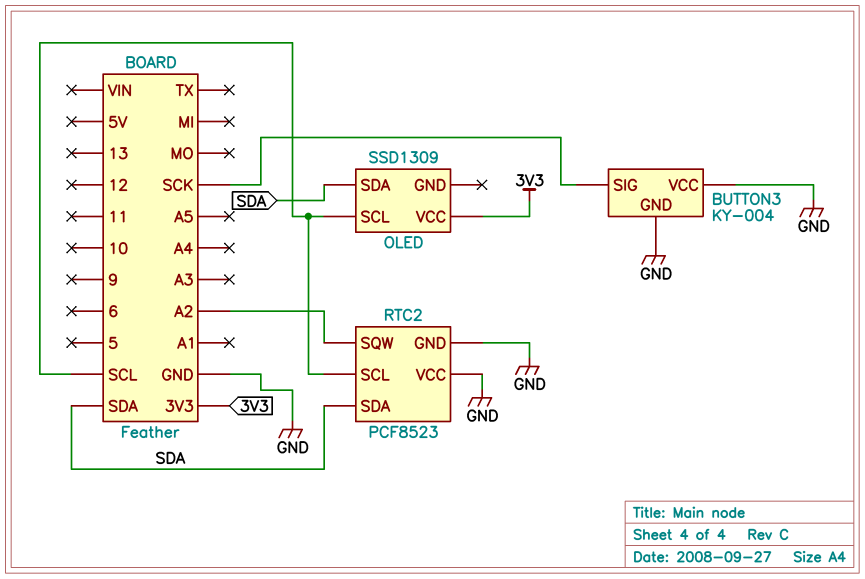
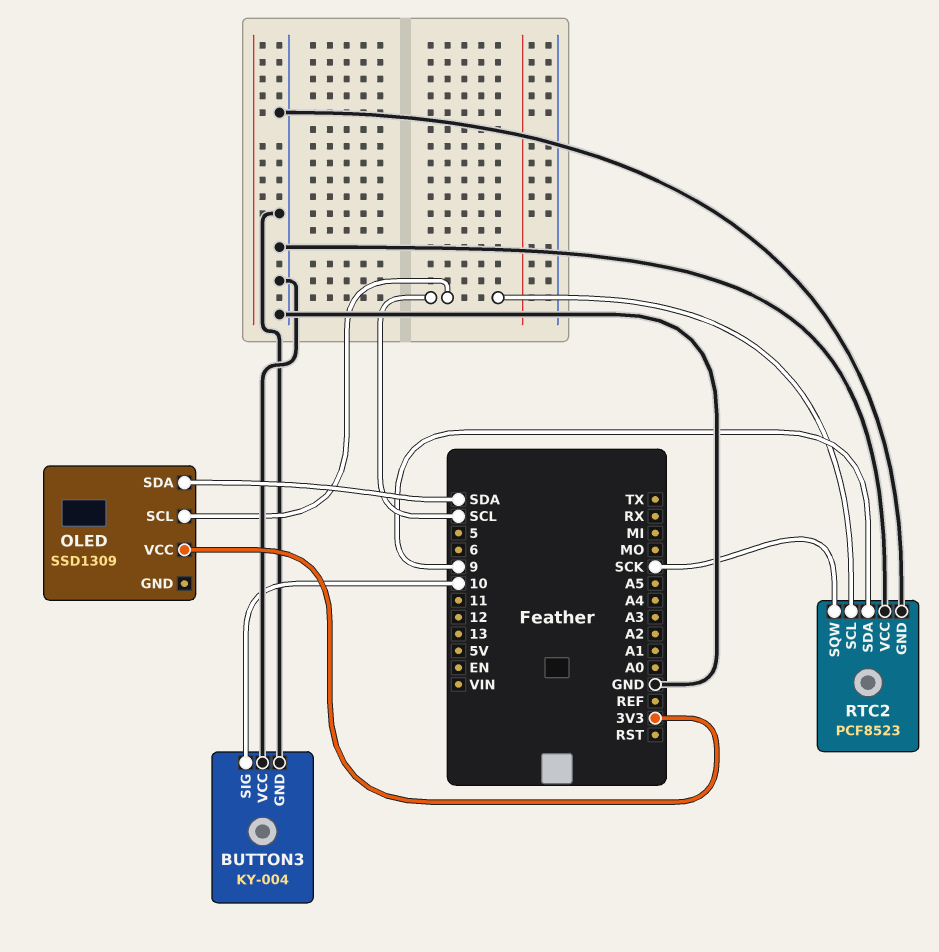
BUTTON3 pin SIG: SCK -> 10
RTC2 pin SDA: SDA -> 9
RTC2 pin SQW: A2 -> SCK

